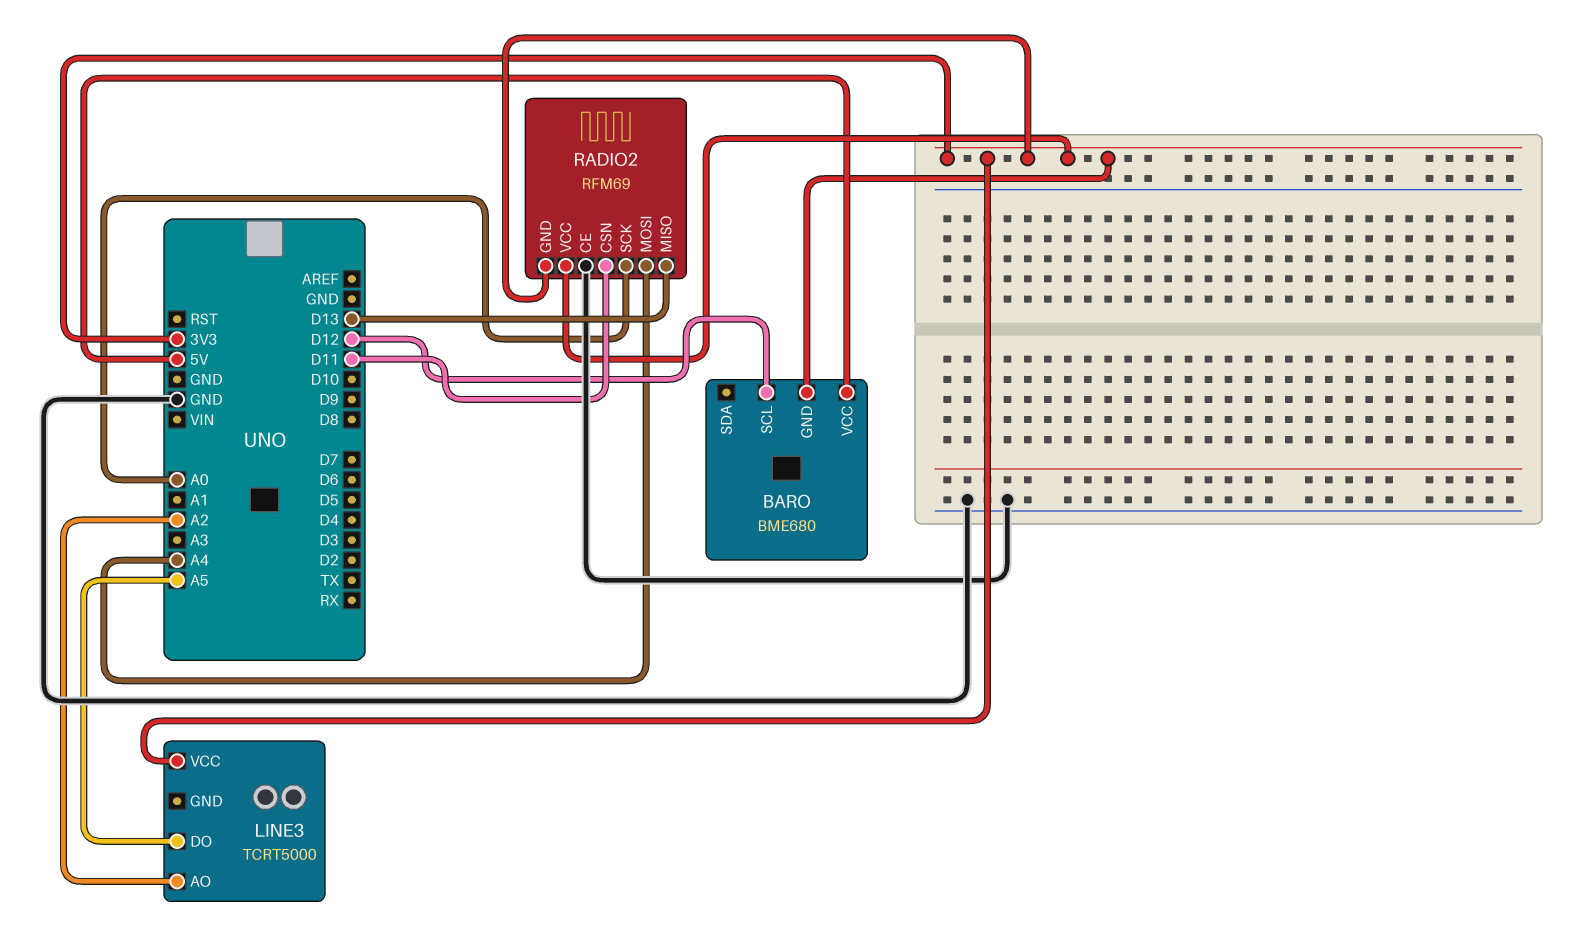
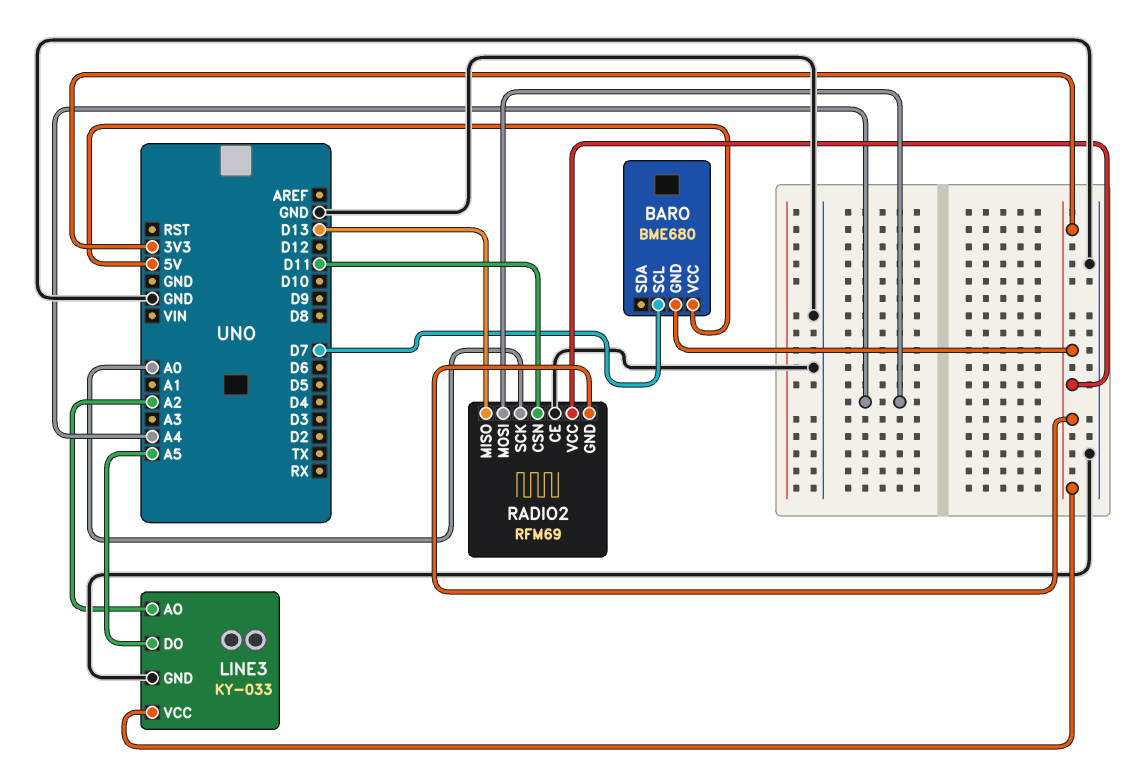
BARO pin SCL: D12 -> D7
LINE3: TCRT5000 -> KY-033
LINE3 pin GND: none -> GND

